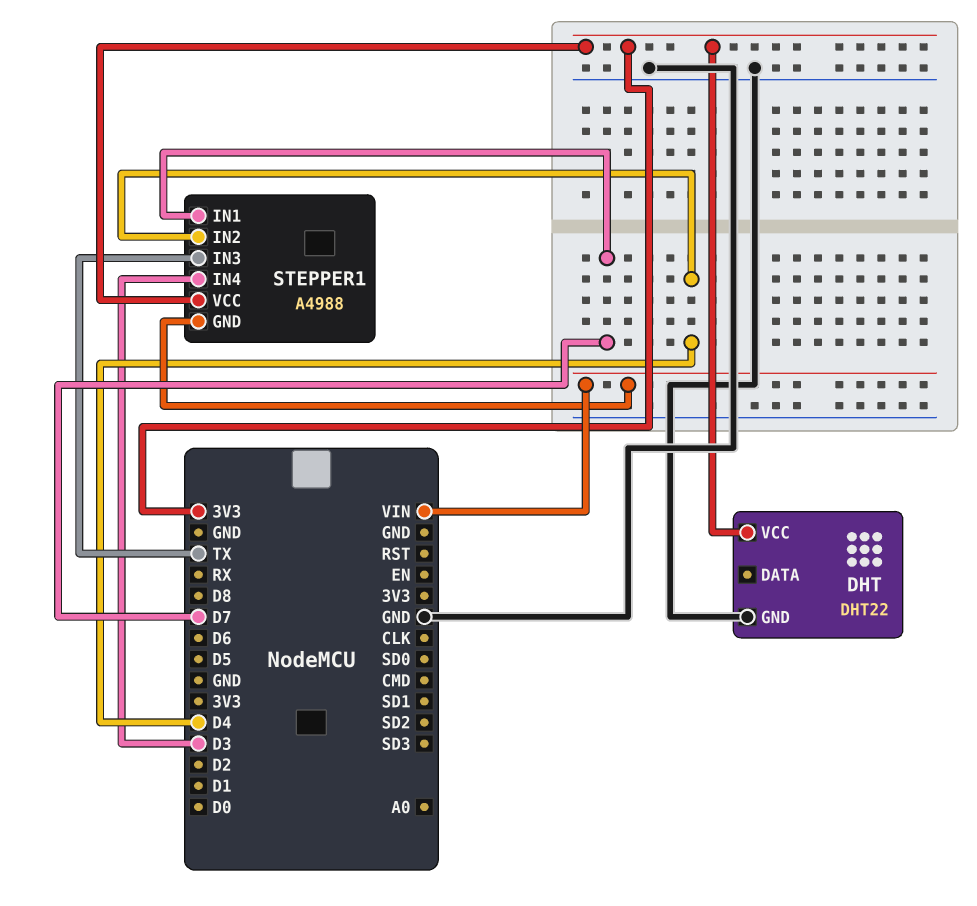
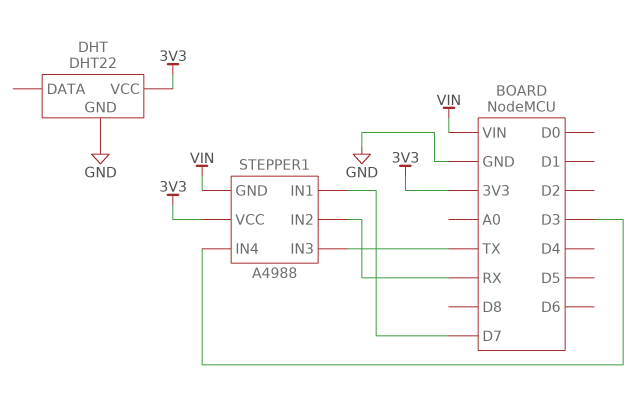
STEPPER1 pin IN2: D4 -> RX

